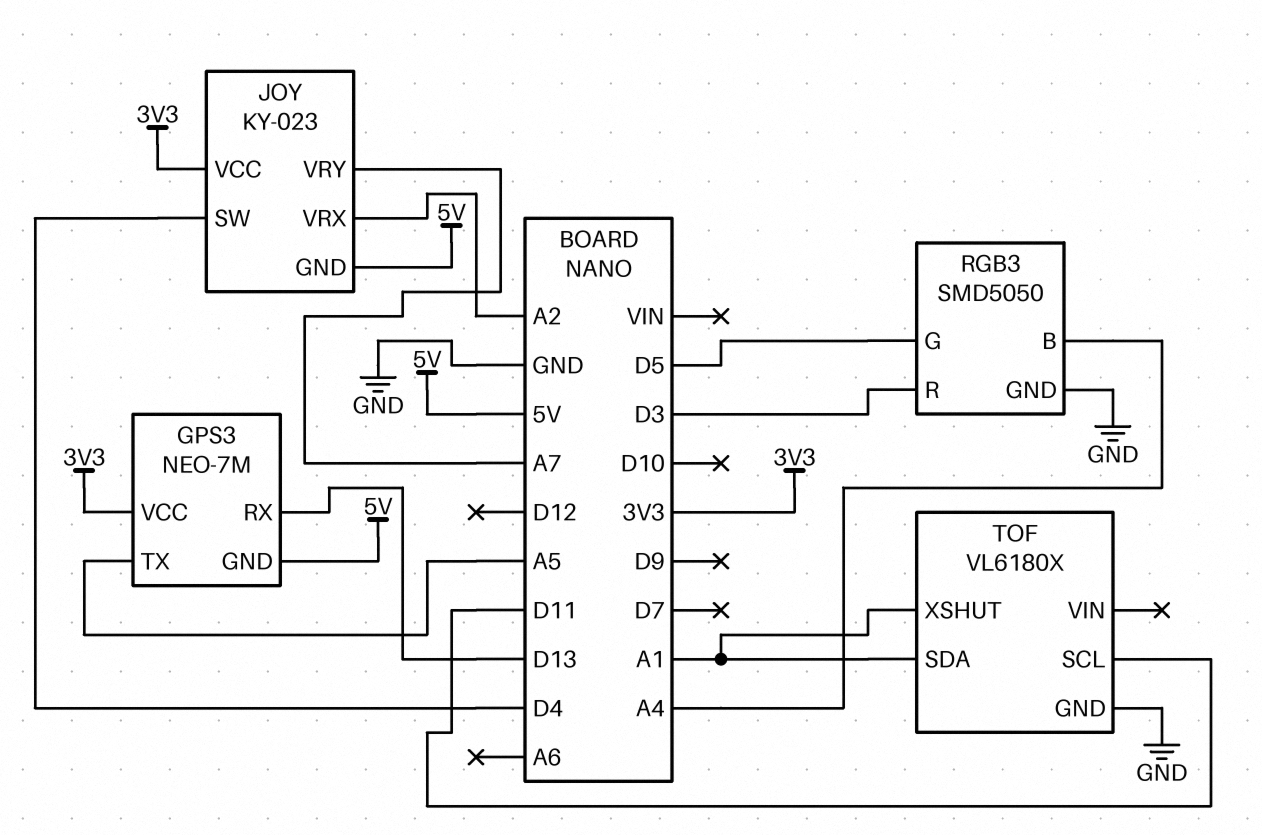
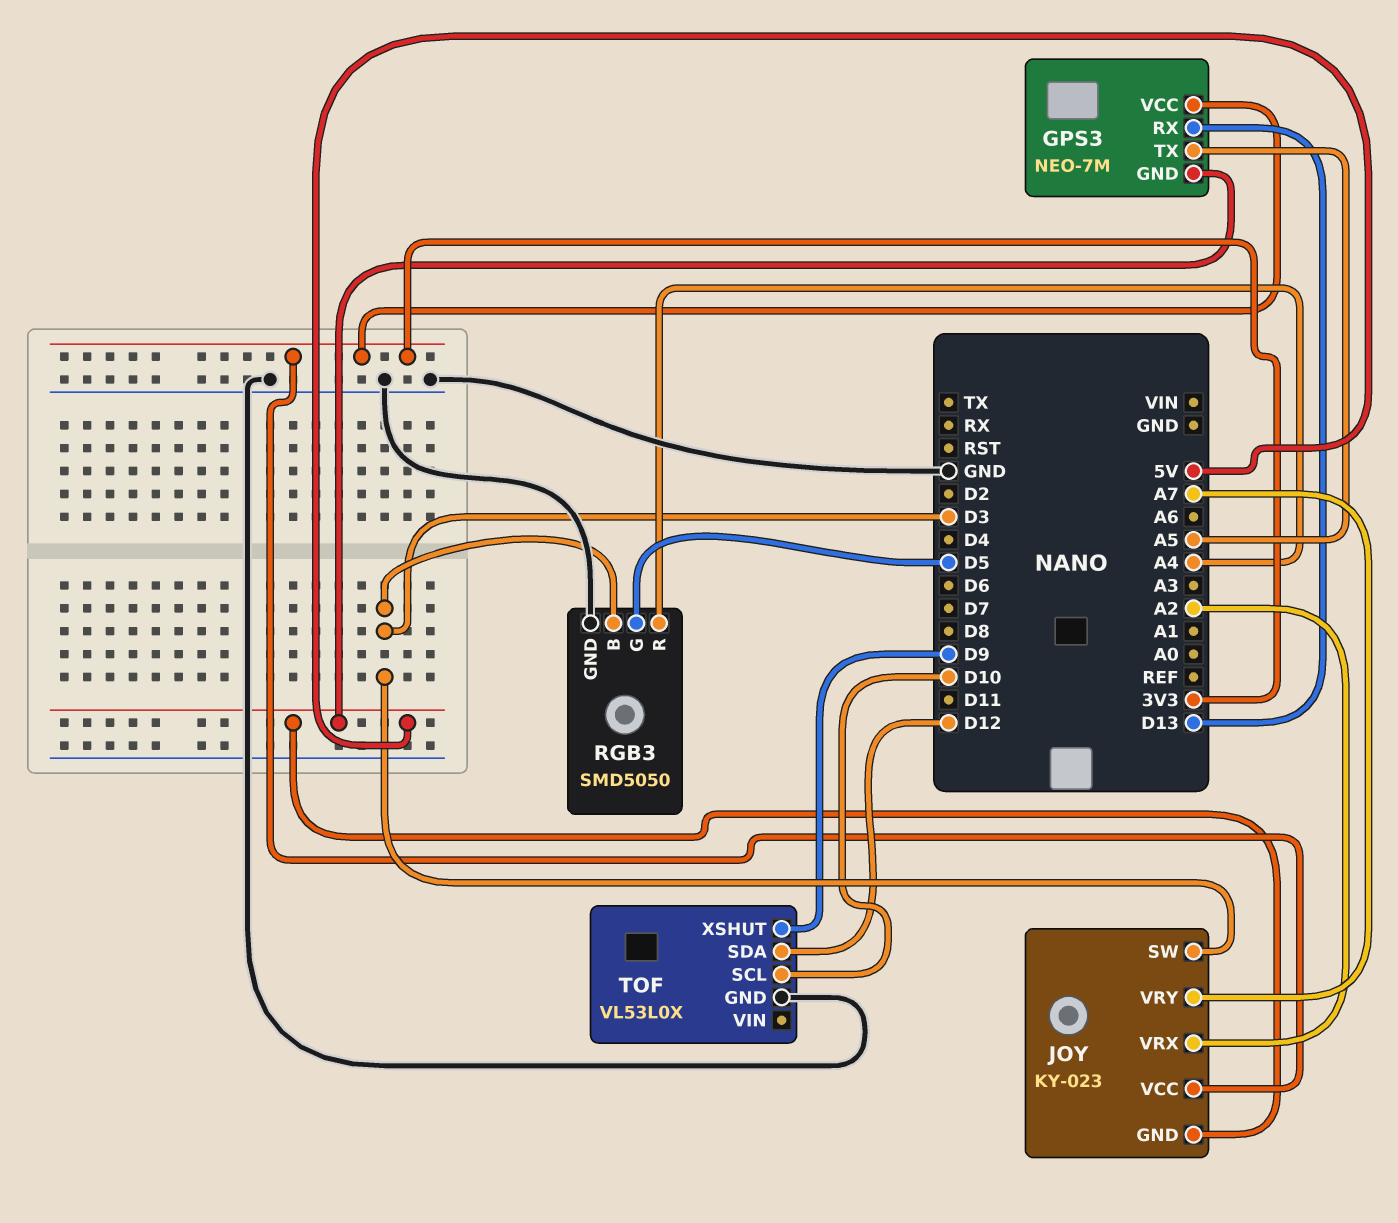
JOY pin SW: D4 -> D3
RGB3 pin B: A4 -> D3
RGB3 pin R: D3 -> A4
TOF: VL6180X -> VL53L0X
TOF pin SCL: D11 -> D10
TOF pin SDA: A1 -> D12
TOF pin XSHUT: A1 -> D9

